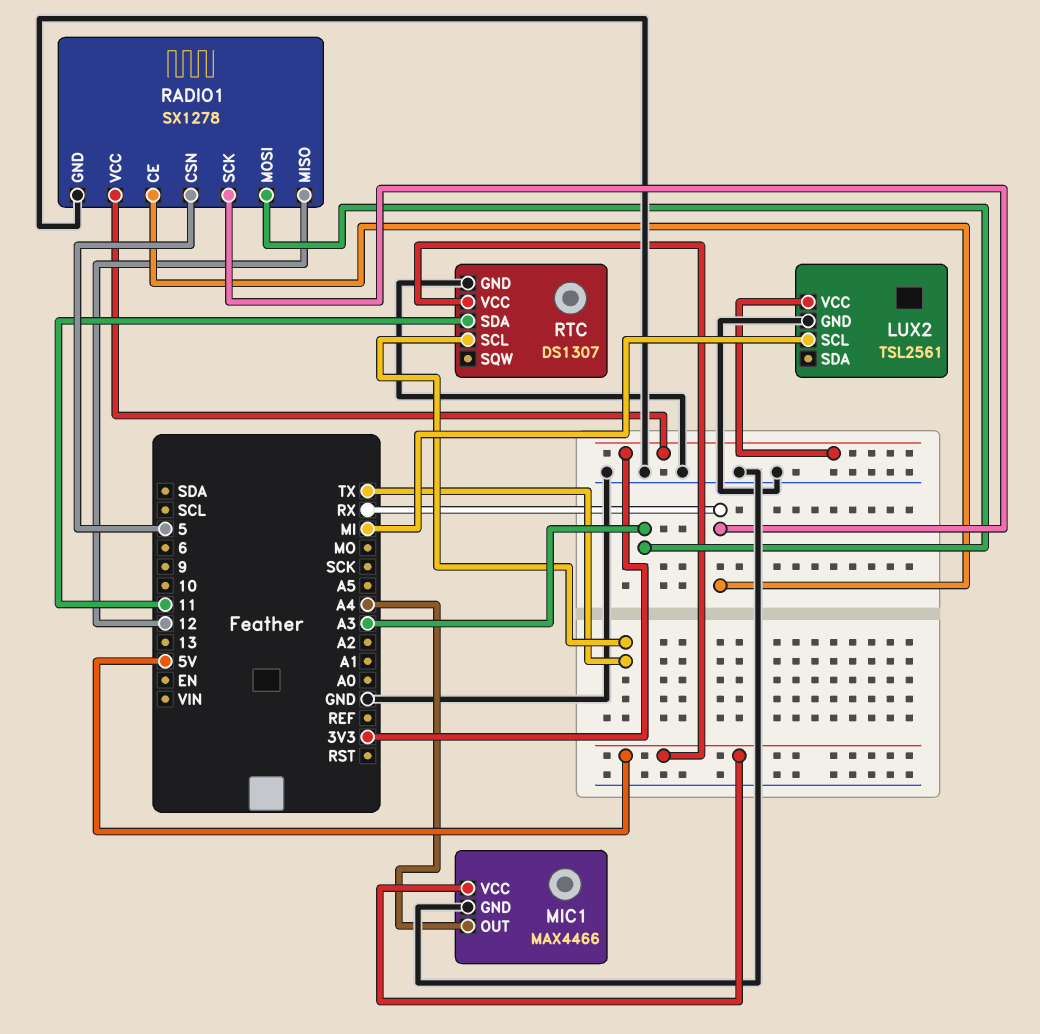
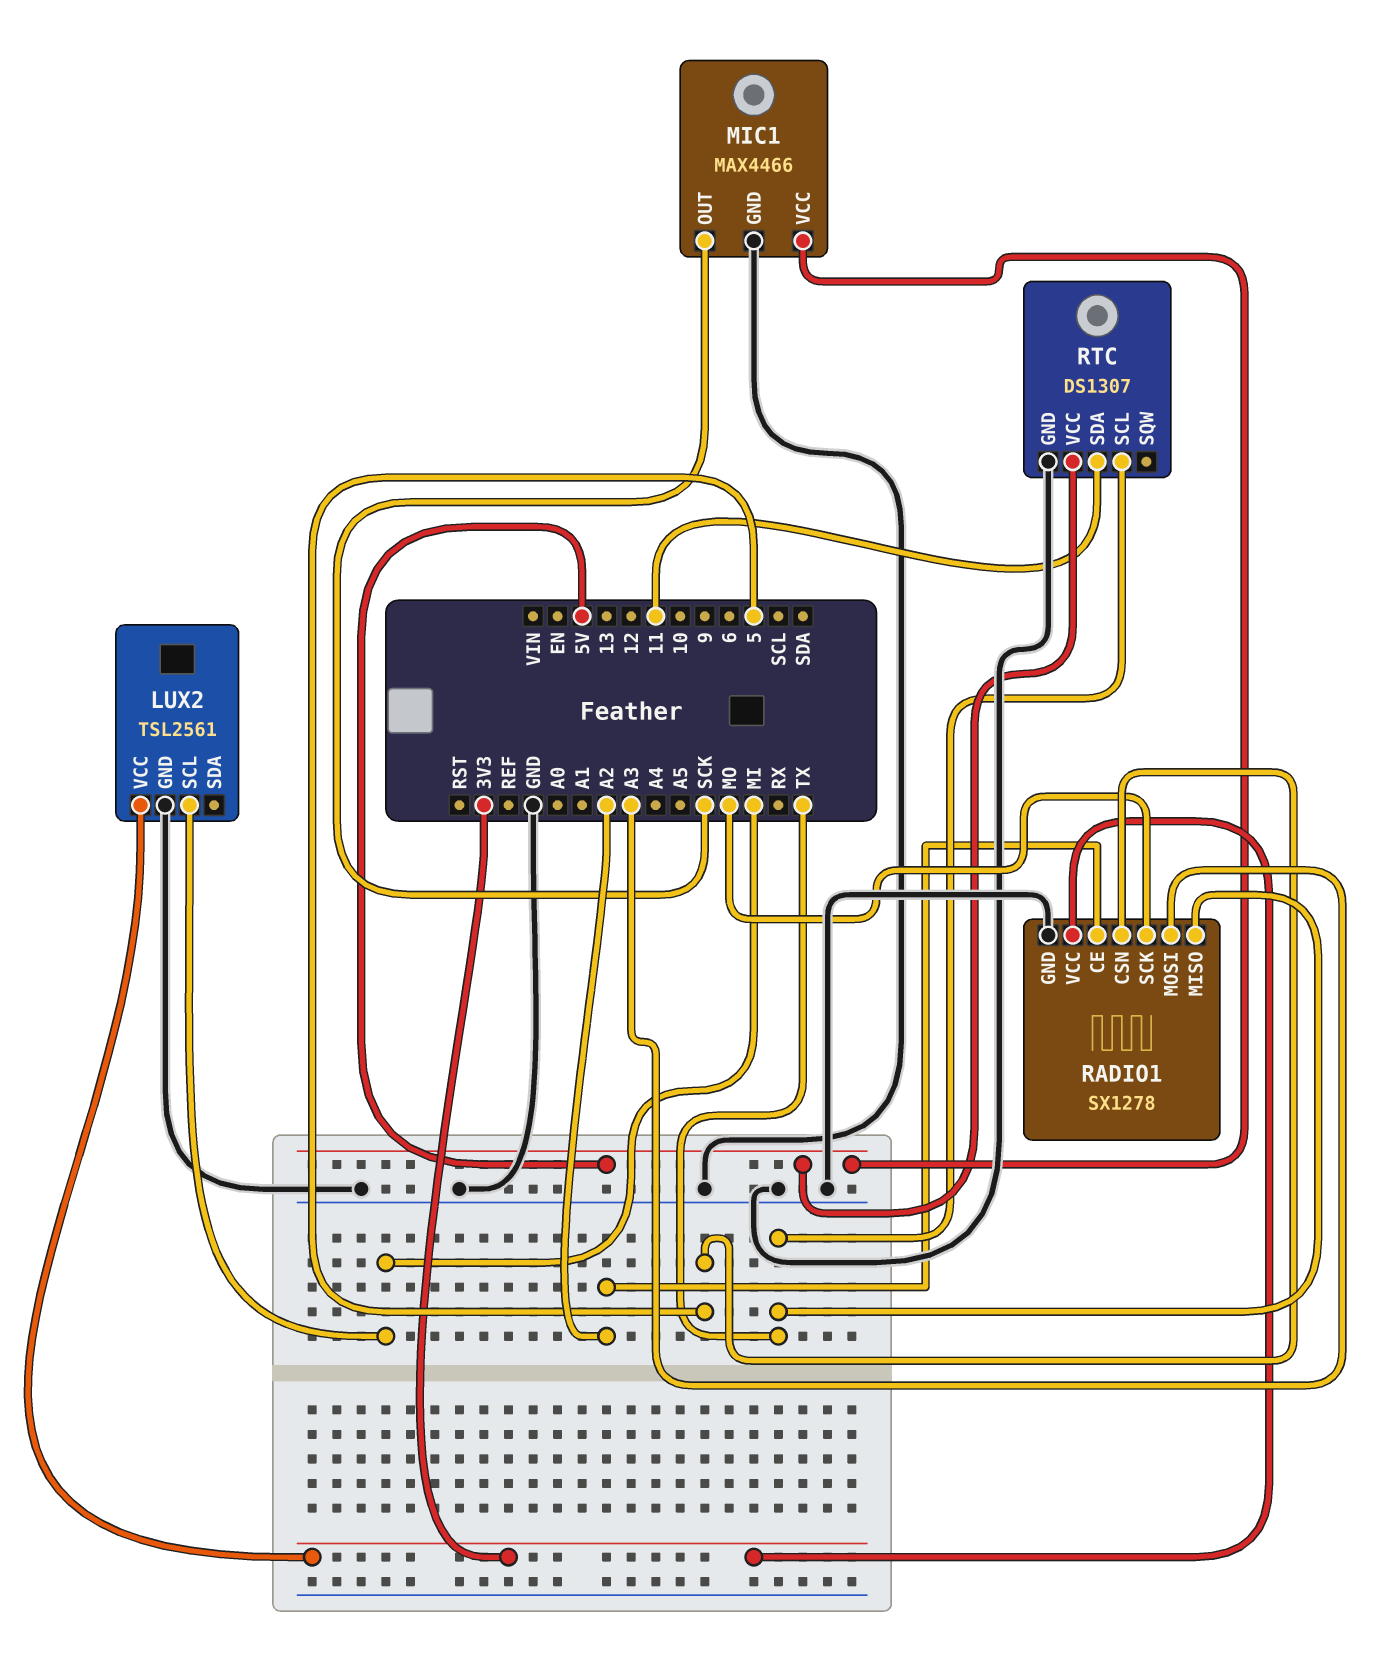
MIC1 pin OUT: A4 -> SCK
RADIO1 pin CE: RX -> A2
RADIO1 pin MISO: 12 -> TX
RADIO1 pin SCK: RX -> MO

